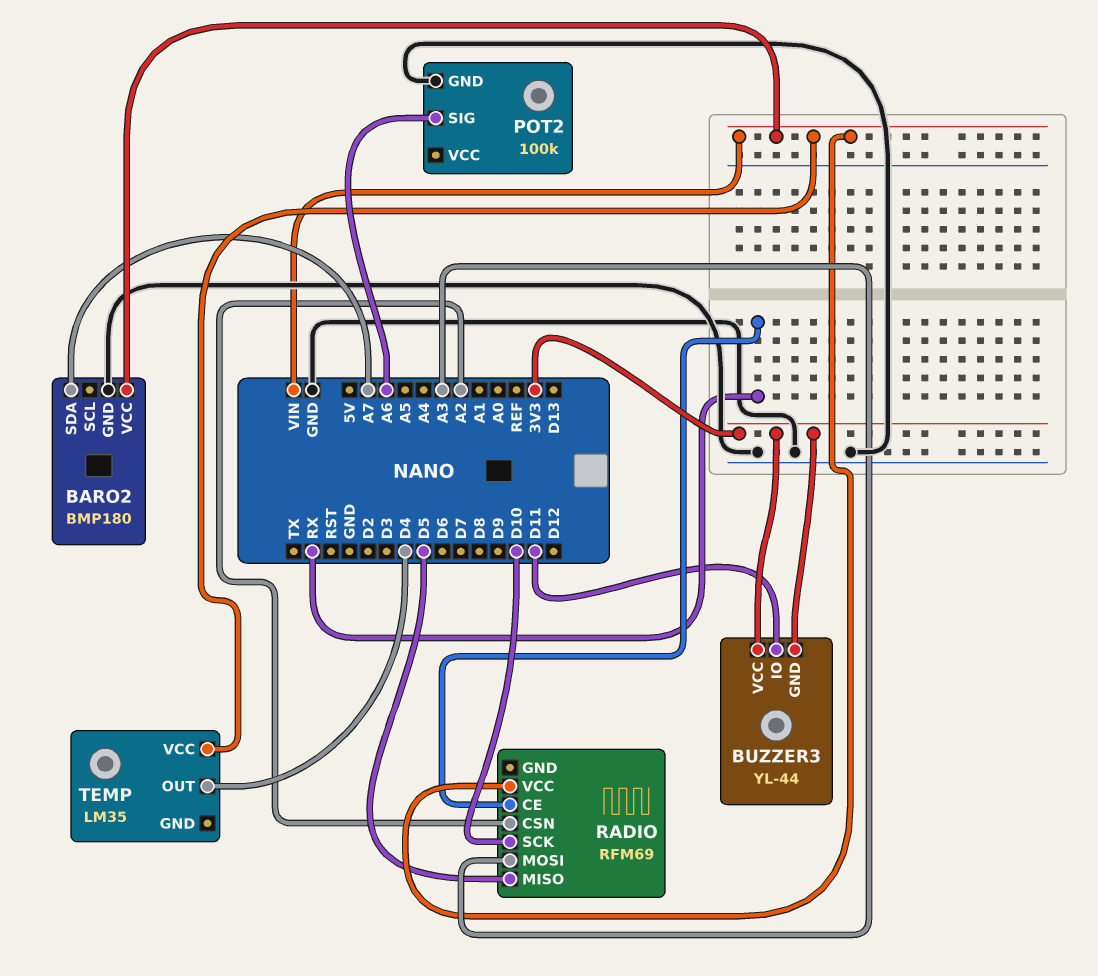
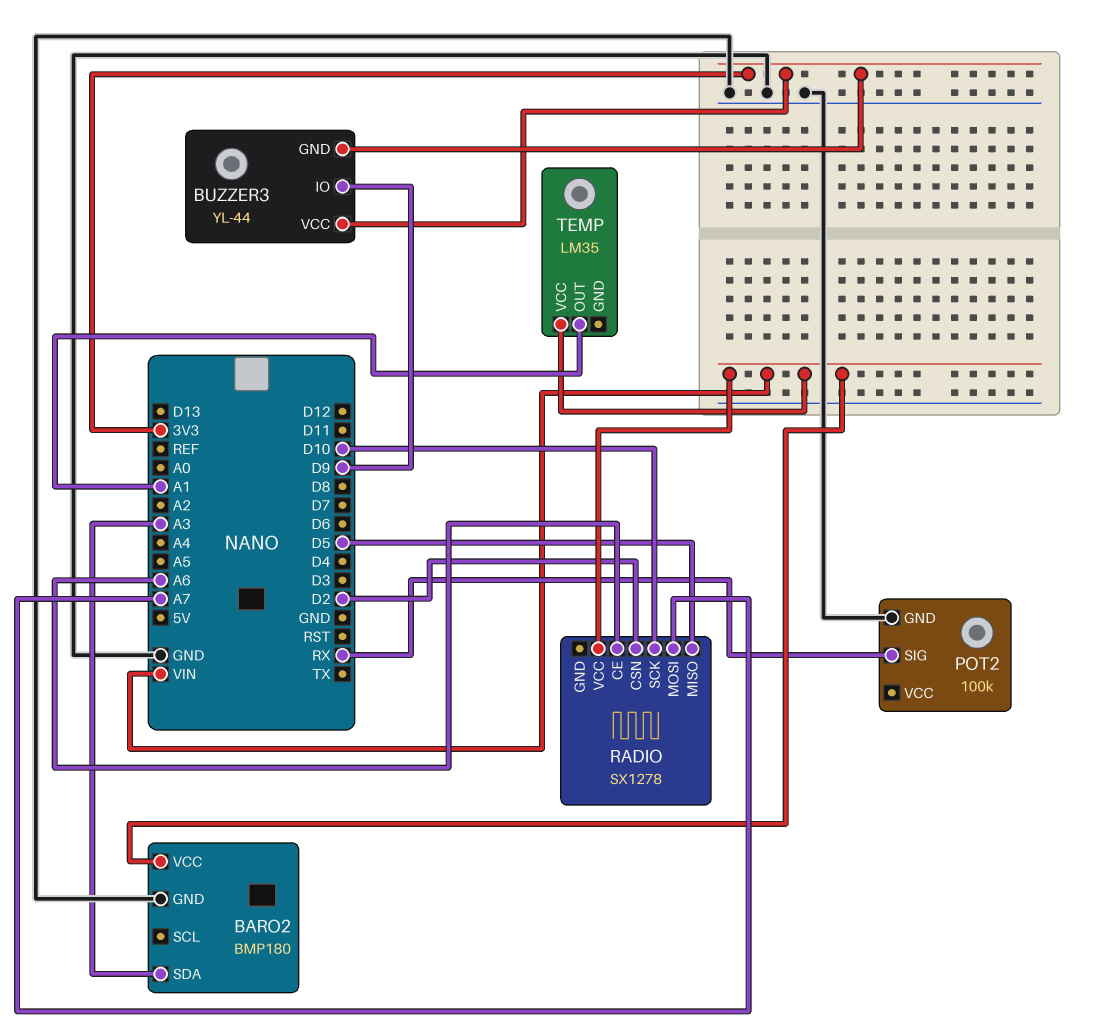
BARO2 pin SDA: A7 -> A3
BUZZER3 pin IO: D11 -> D9
POT2 pin SIG: A6 -> RX
RADIO: RFM69 -> SX1278
RADIO pin CE: RX -> A6
RADIO pin CSN: A2 -> D2
RADIO pin MOSI: A3 -> A7
TEMP pin OUT: D4 -> A1

